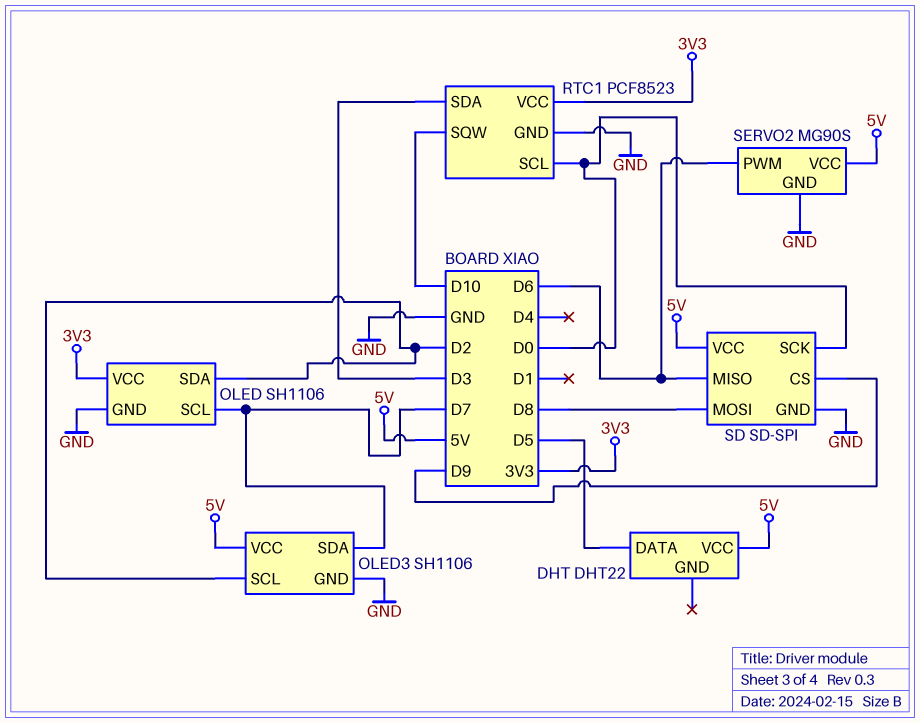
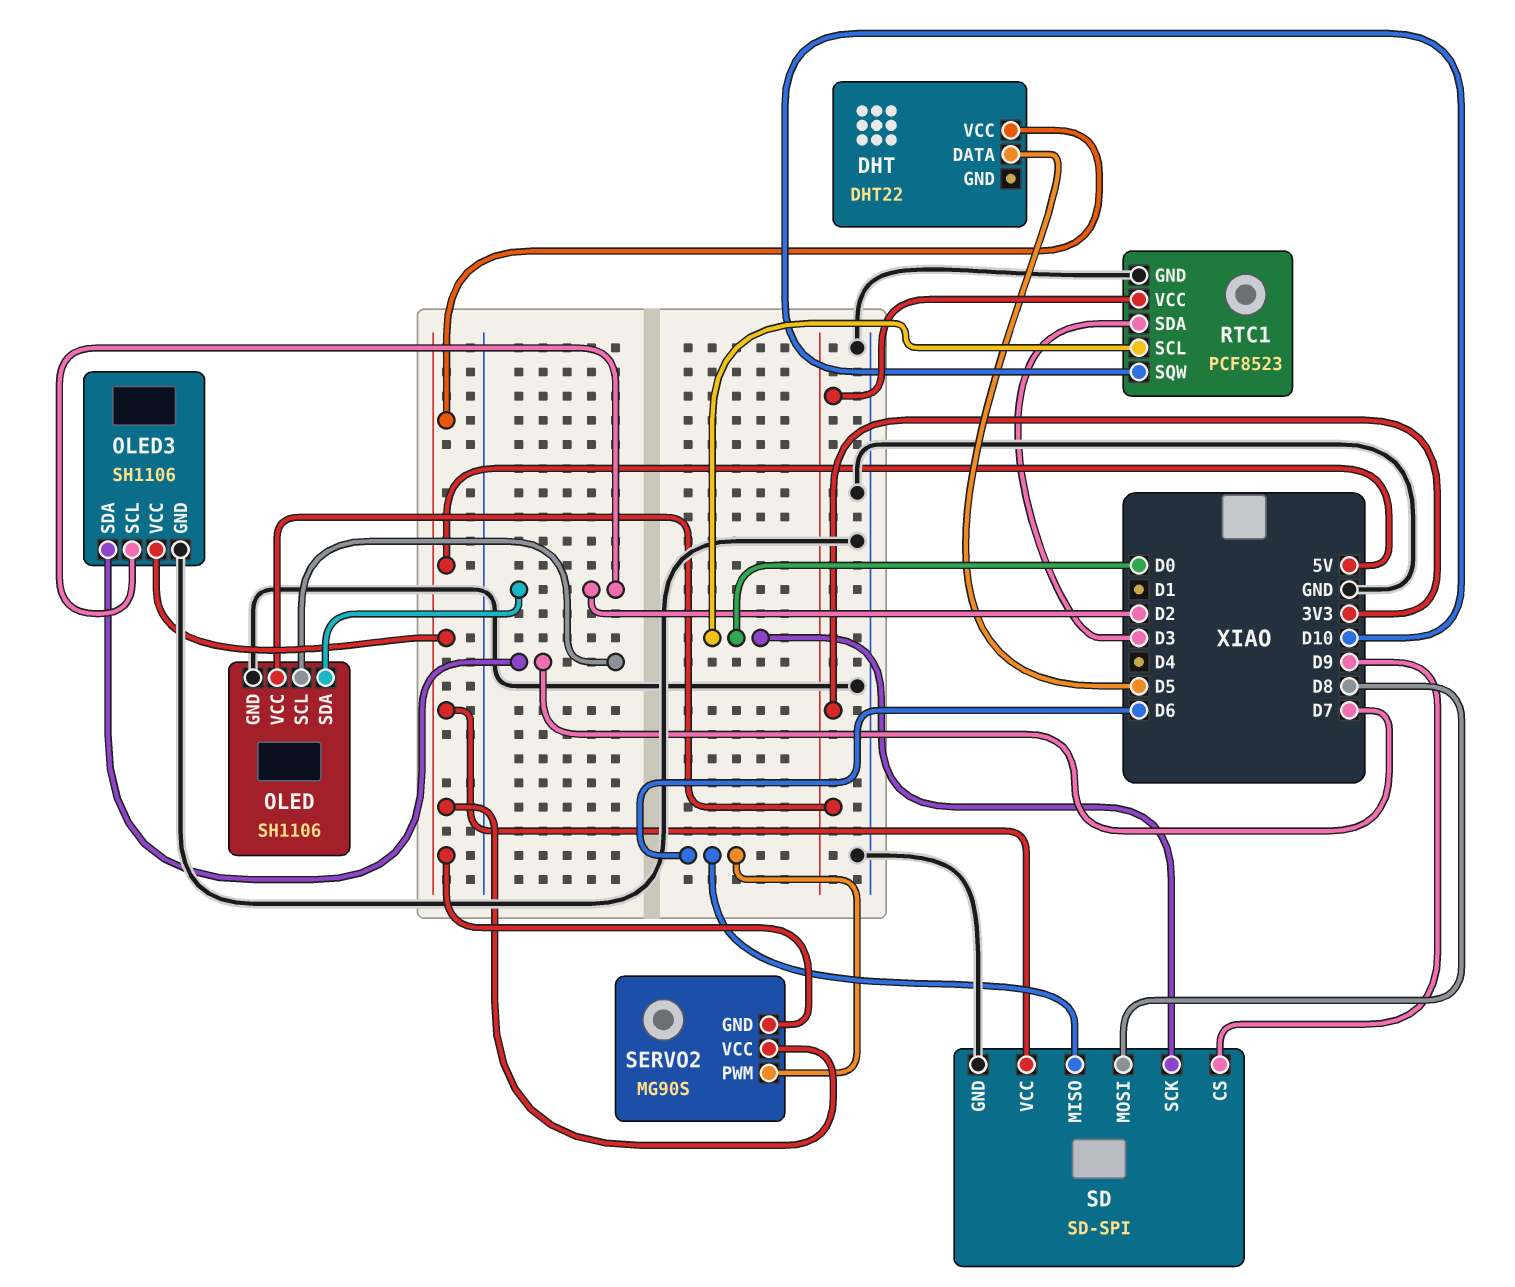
SERVO2 pin GND: GND -> 5V

